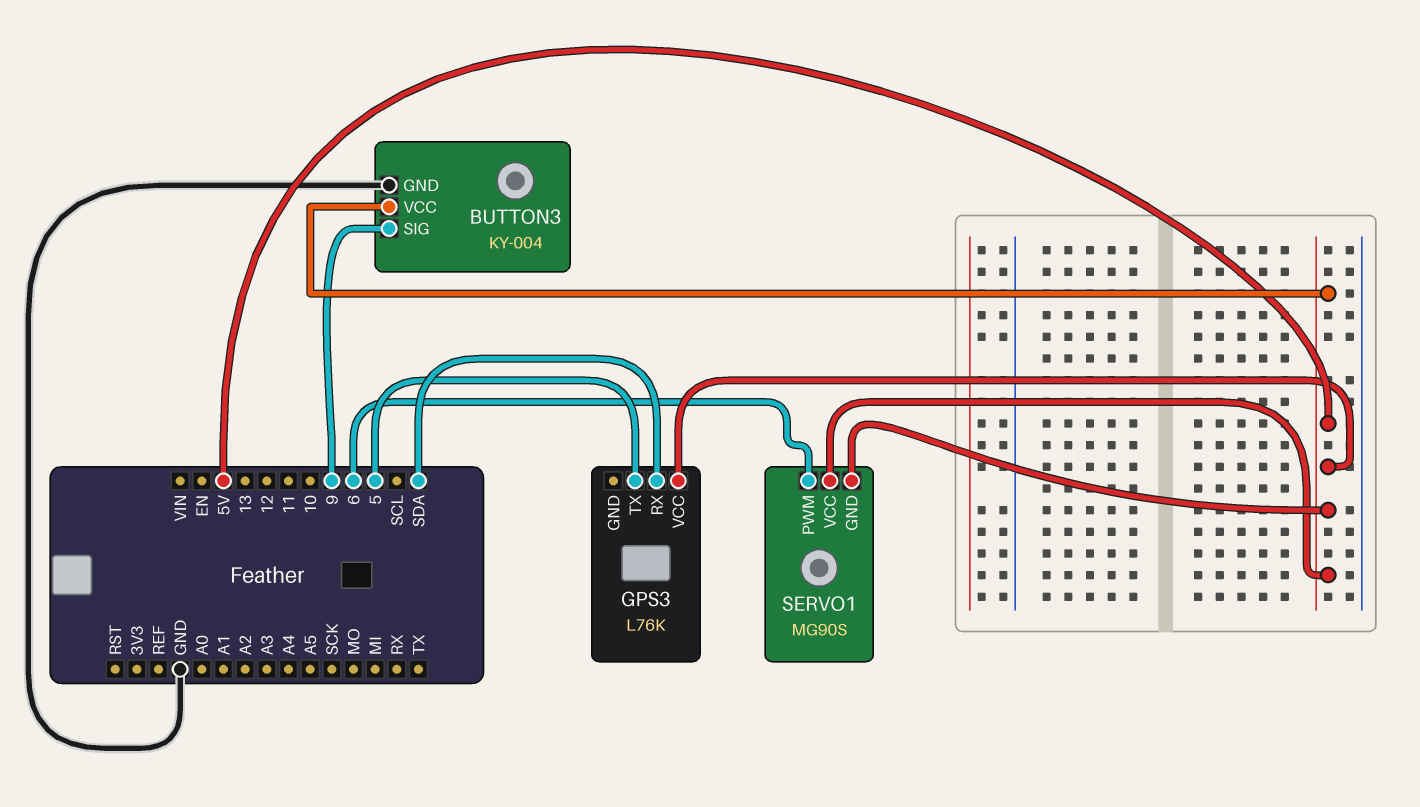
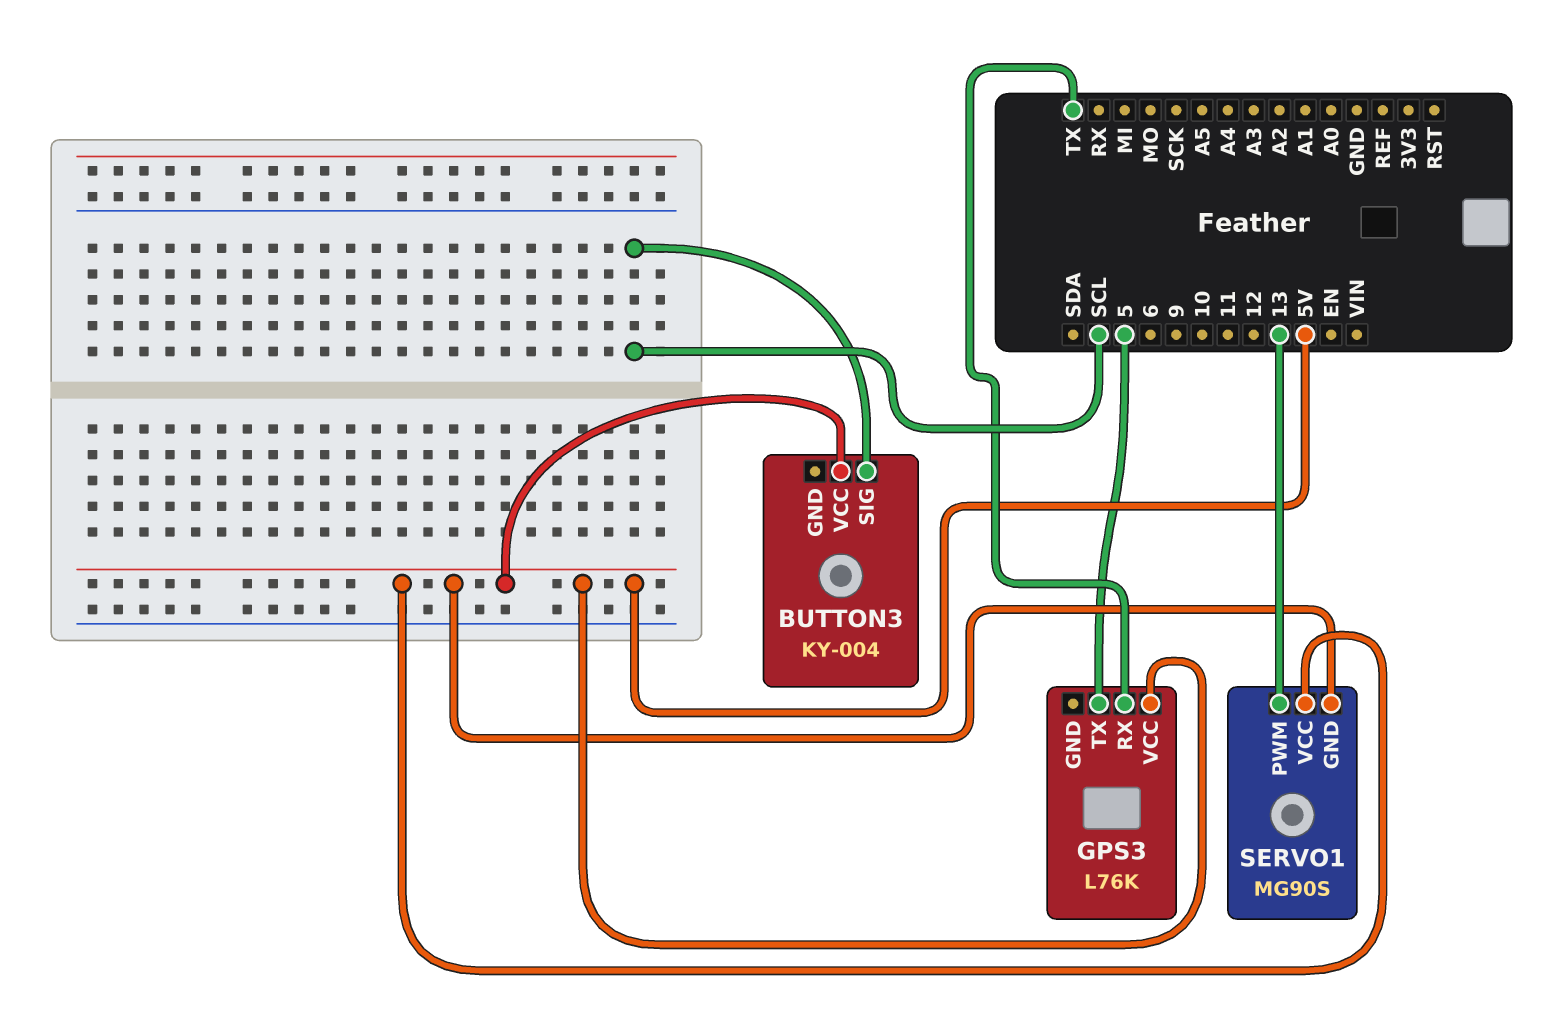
BUTTON3 pin GND: GND -> none
BUTTON3 pin SIG: 9 -> SCL
GPS3 pin RX: SDA -> TX
SERVO1 pin PWM: 6 -> 13

